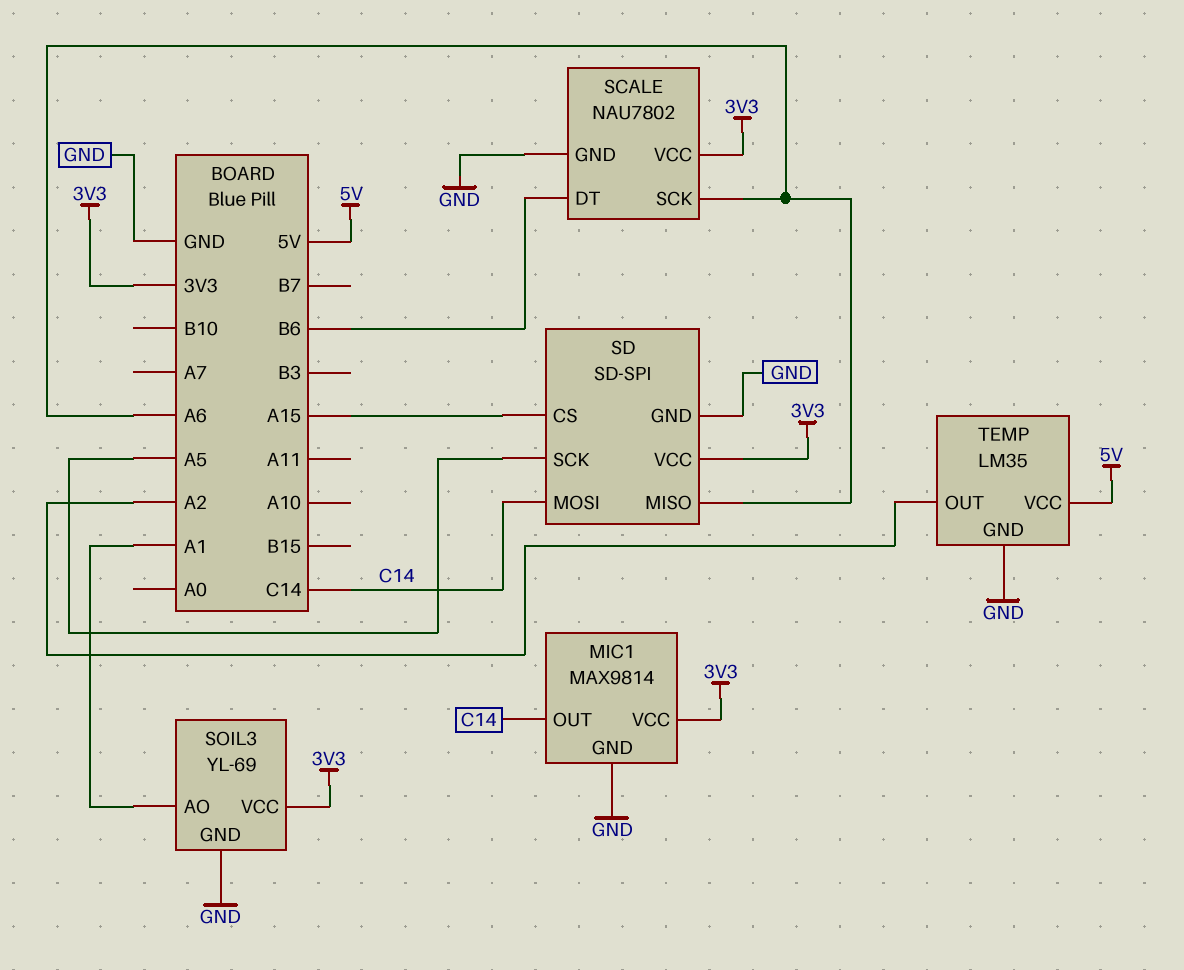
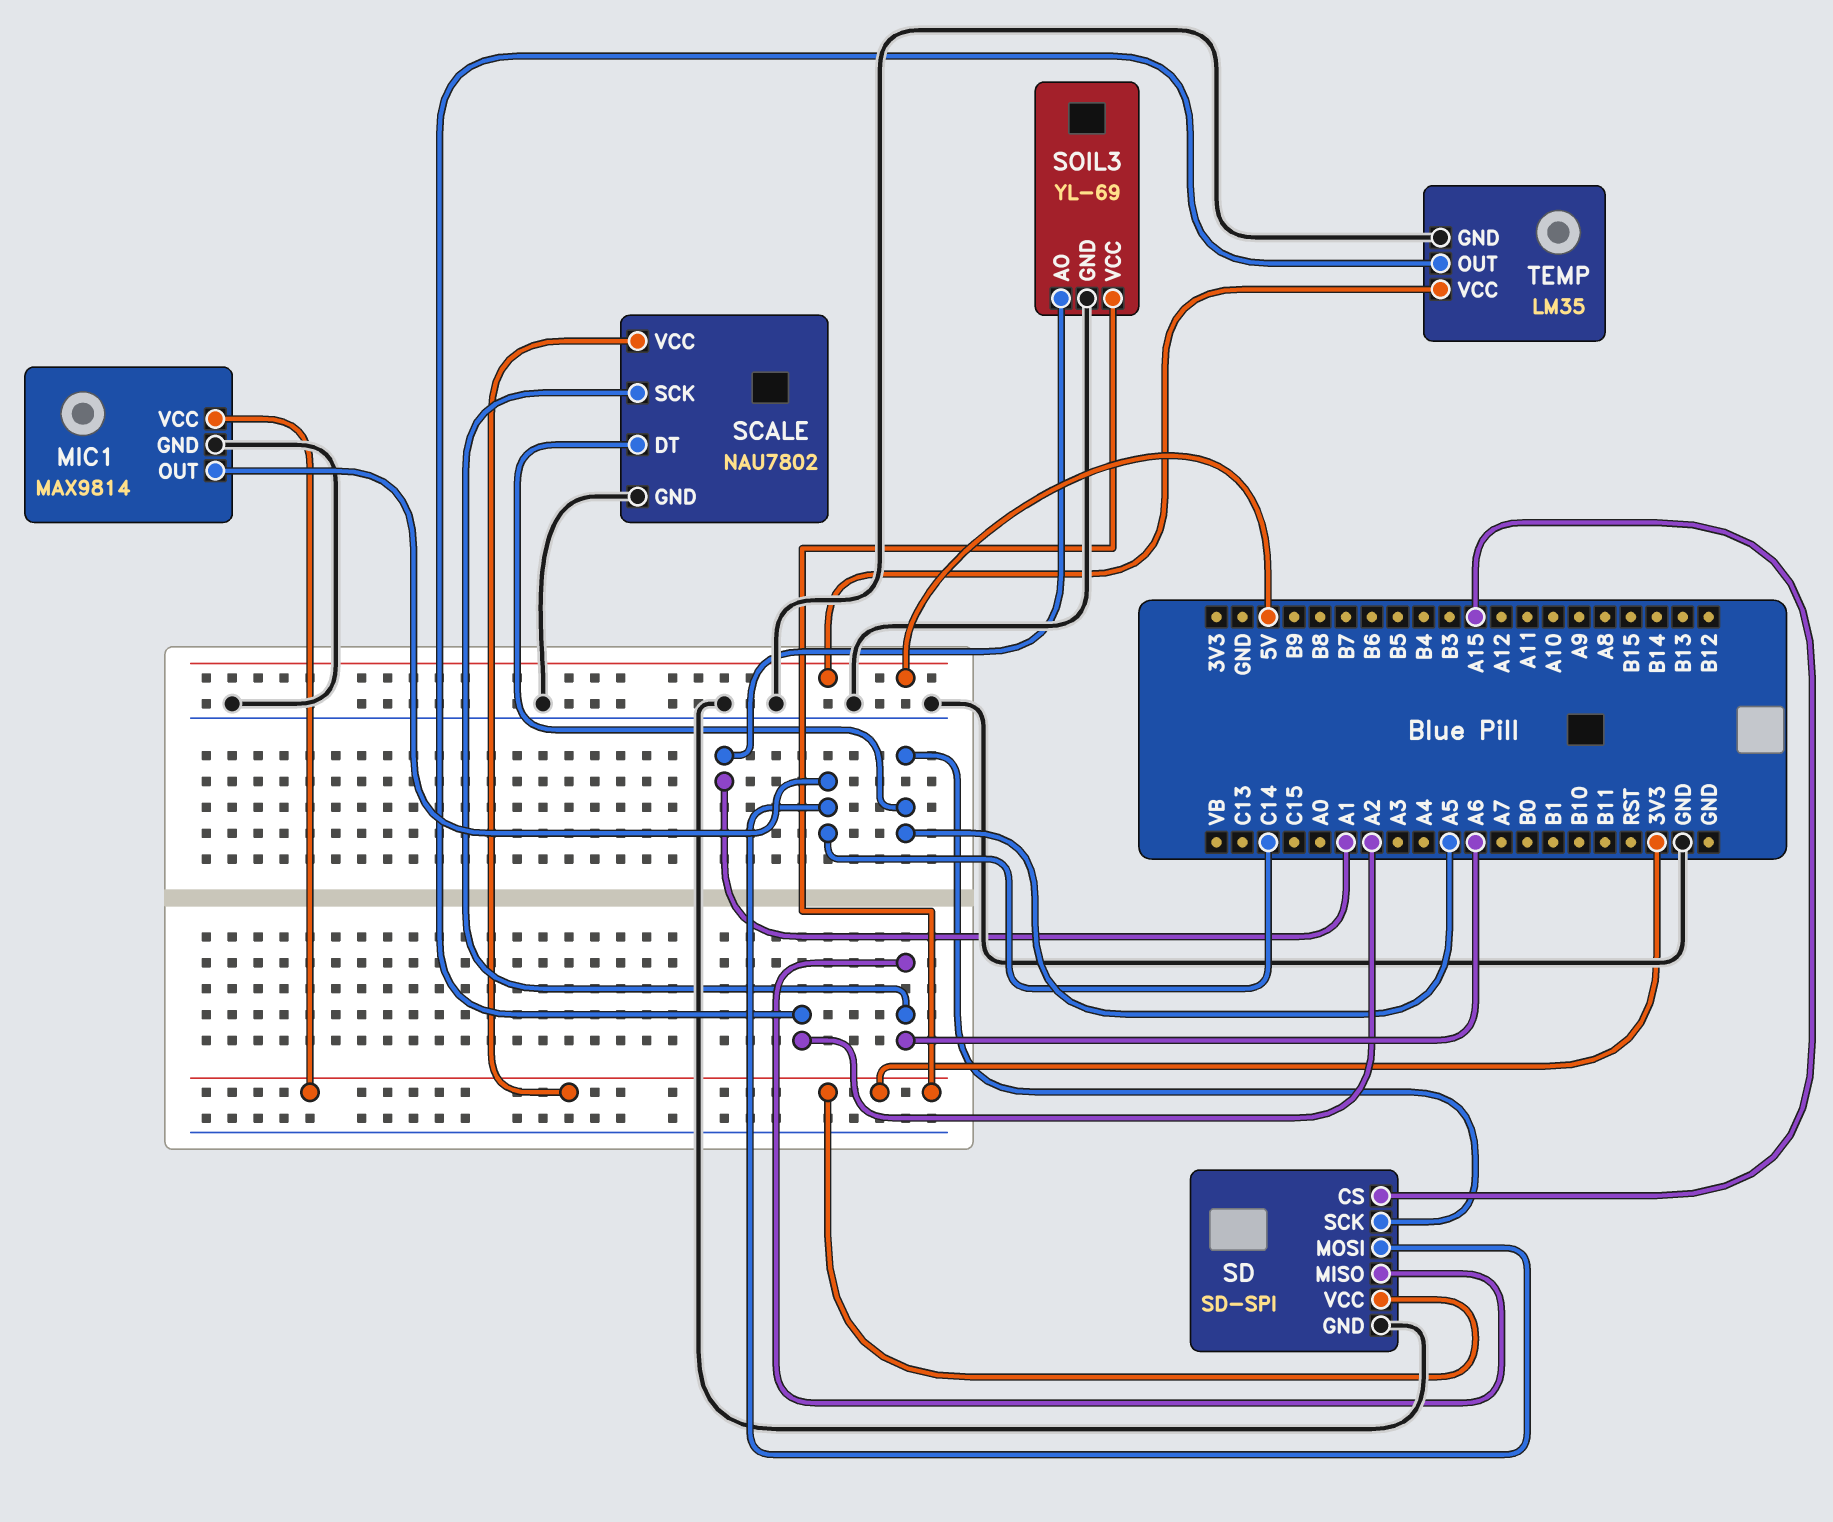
SCALE pin DT: B6 -> A5

